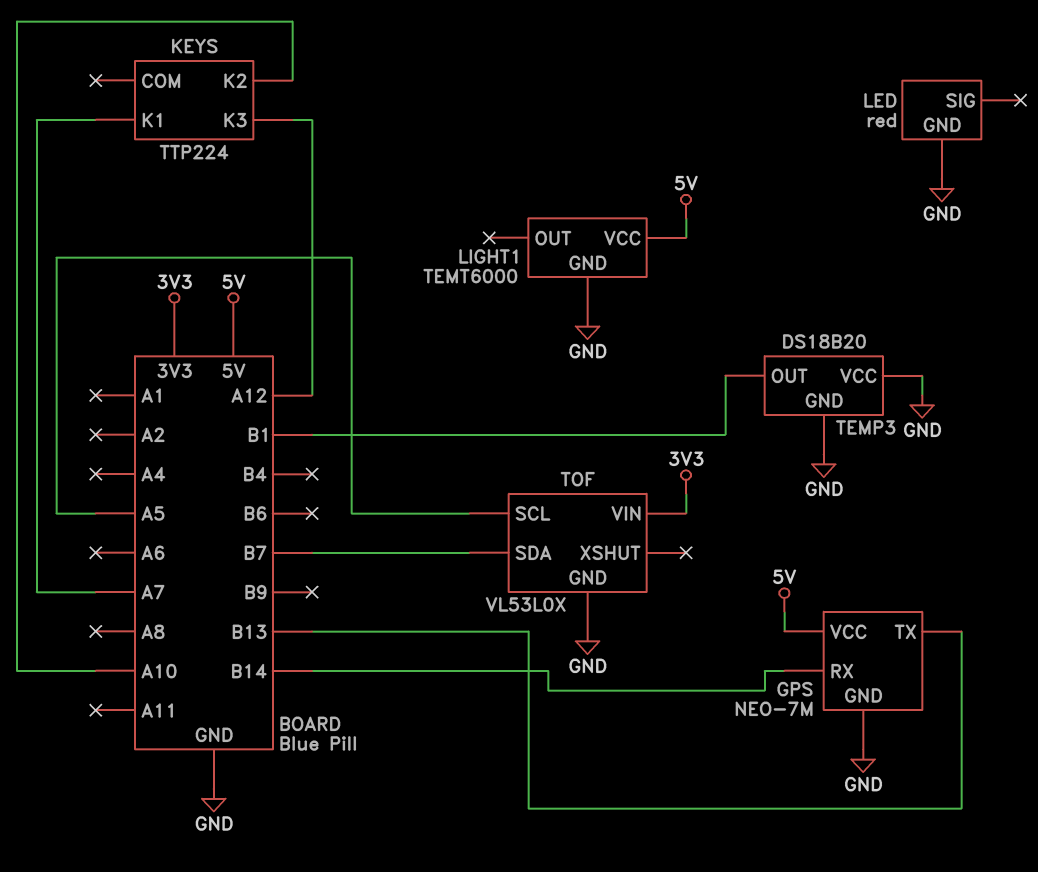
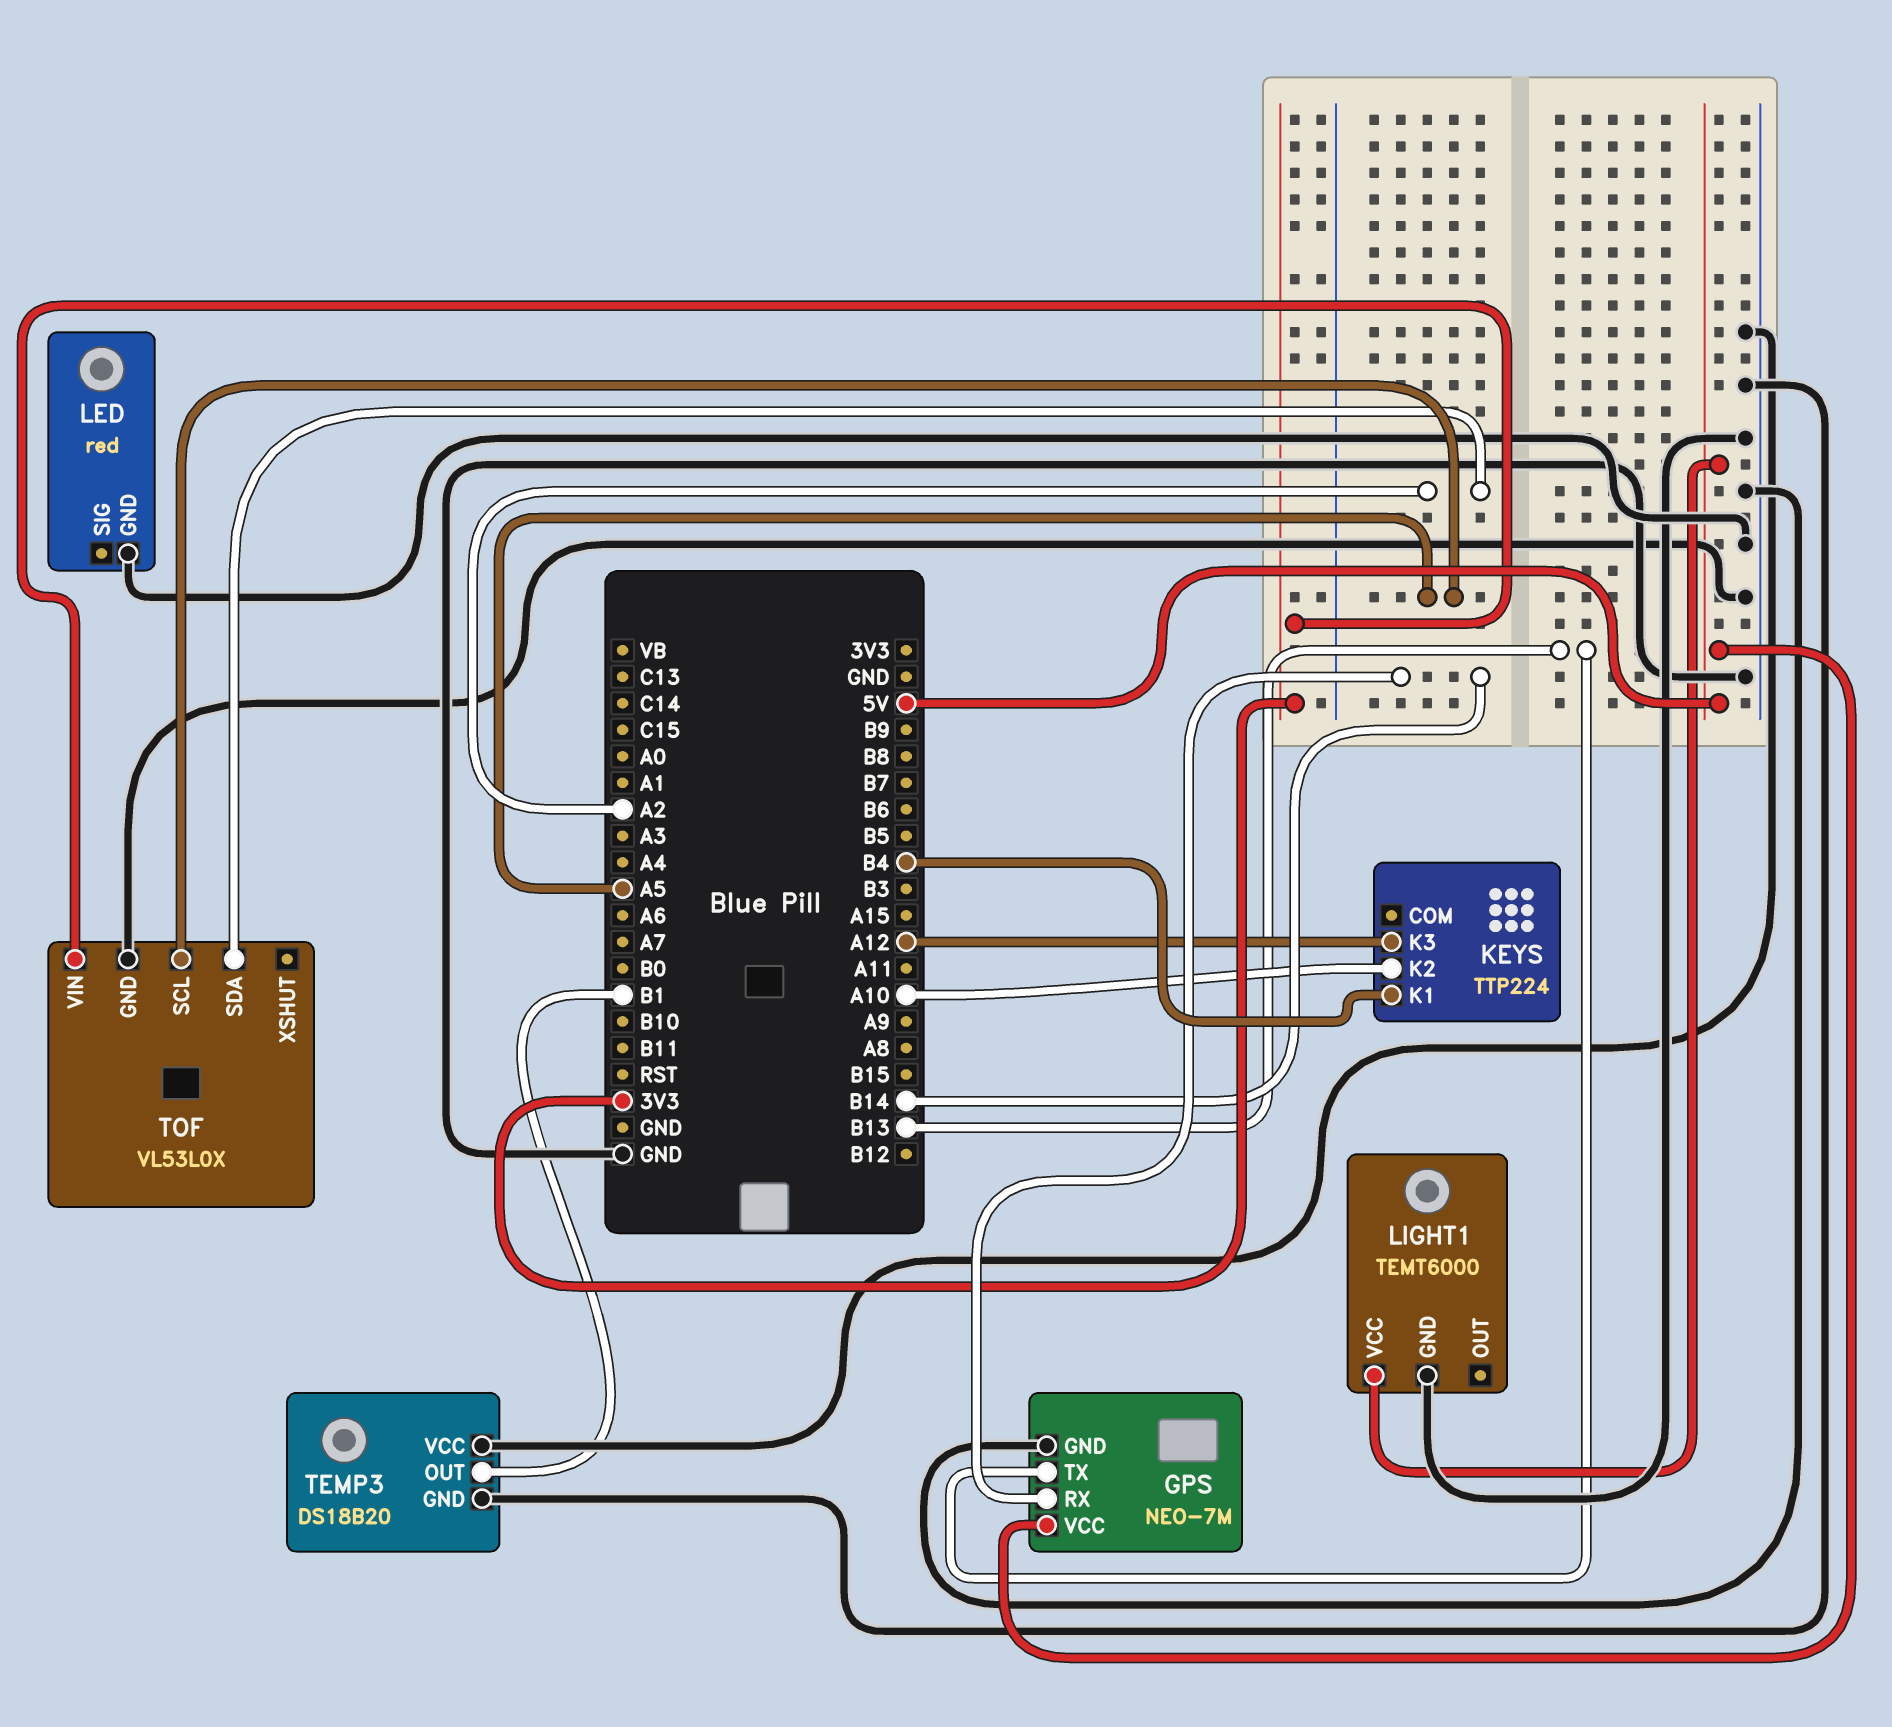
KEYS pin K1: A7 -> B4
TOF pin SDA: B7 -> A2

